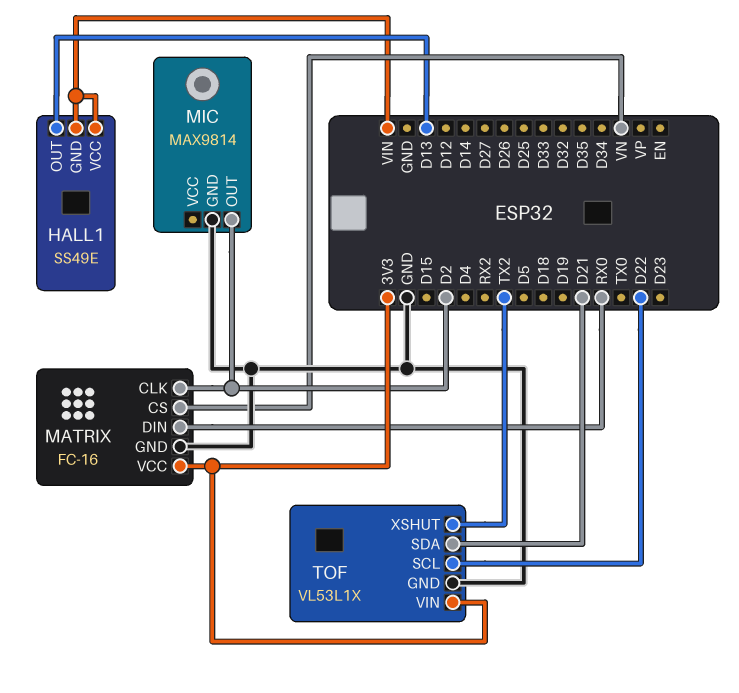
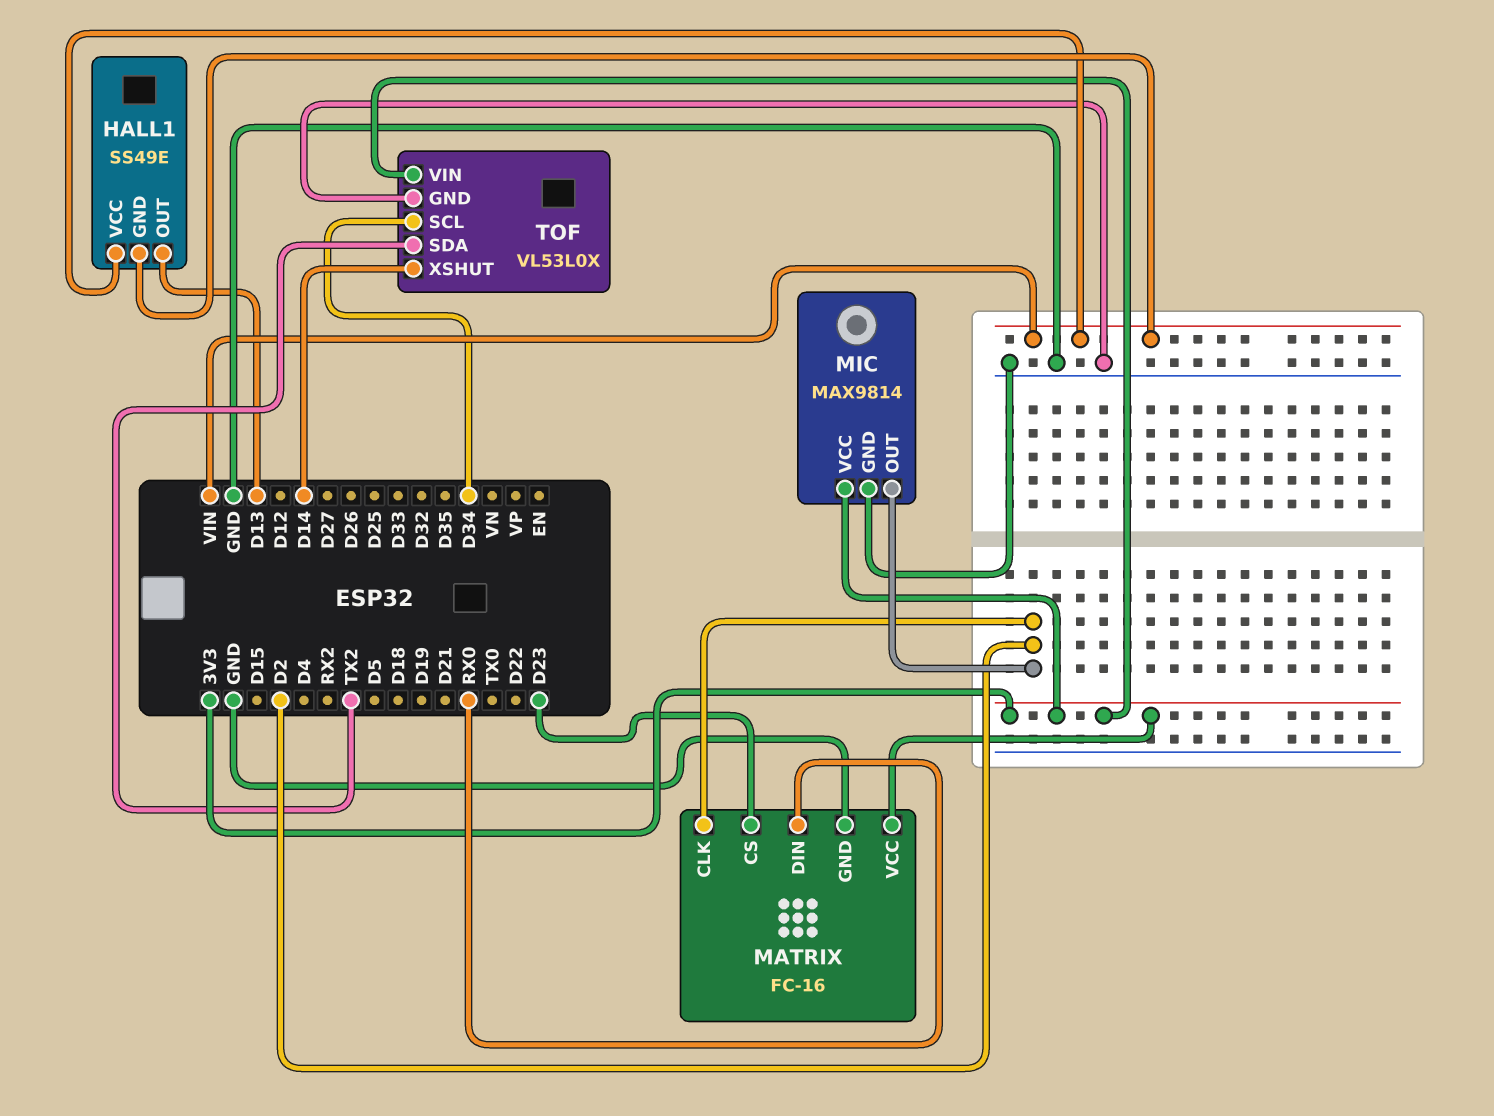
MATRIX pin CS: VN -> D23
MIC pin VCC: none -> 3V3
TOF: VL53L1X -> VL53L0X
TOF pin SCL: D22 -> D34
TOF pin SDA: D21 -> TX2
TOF pin XSHUT: TX2 -> D14

